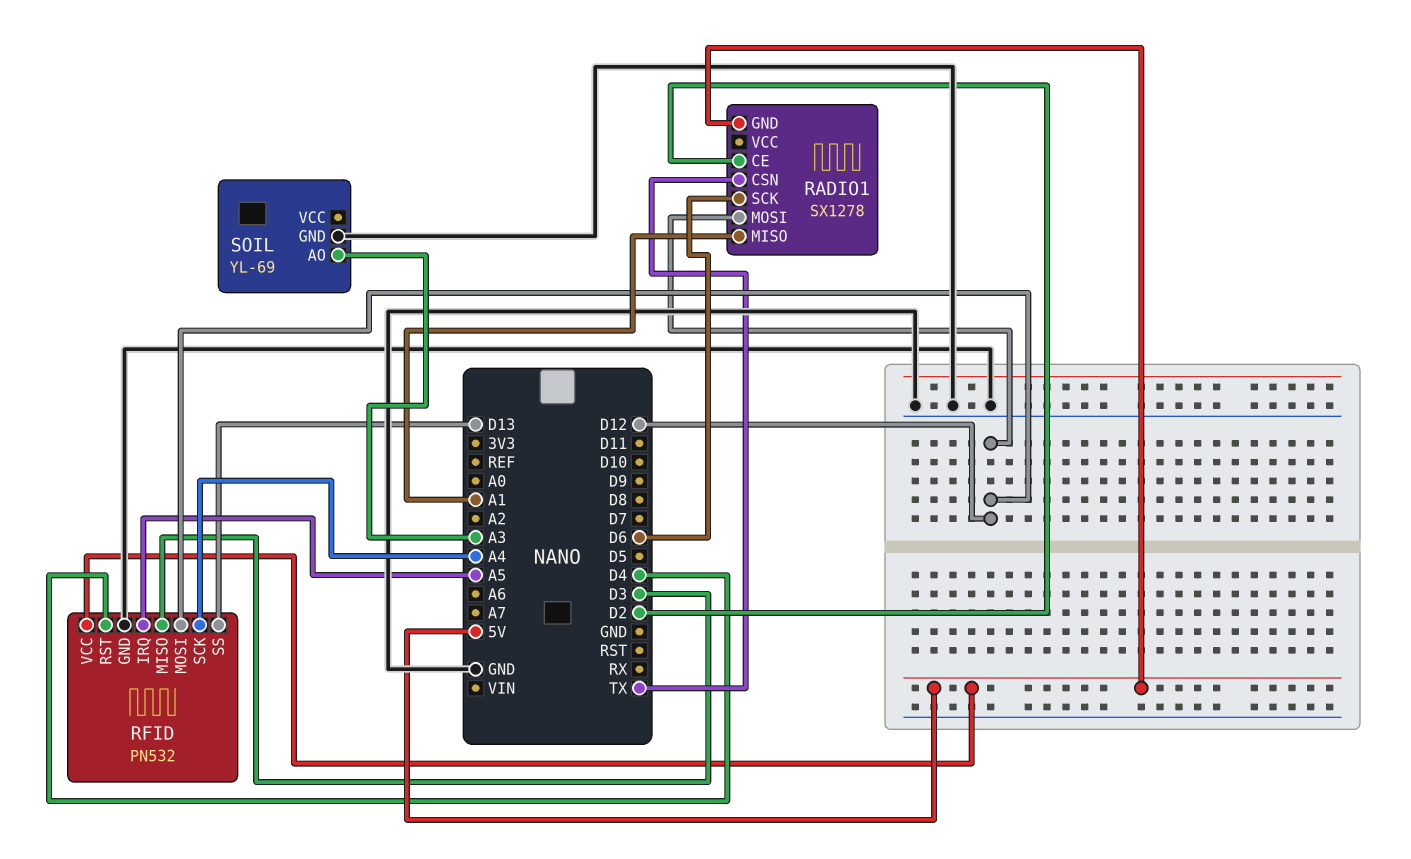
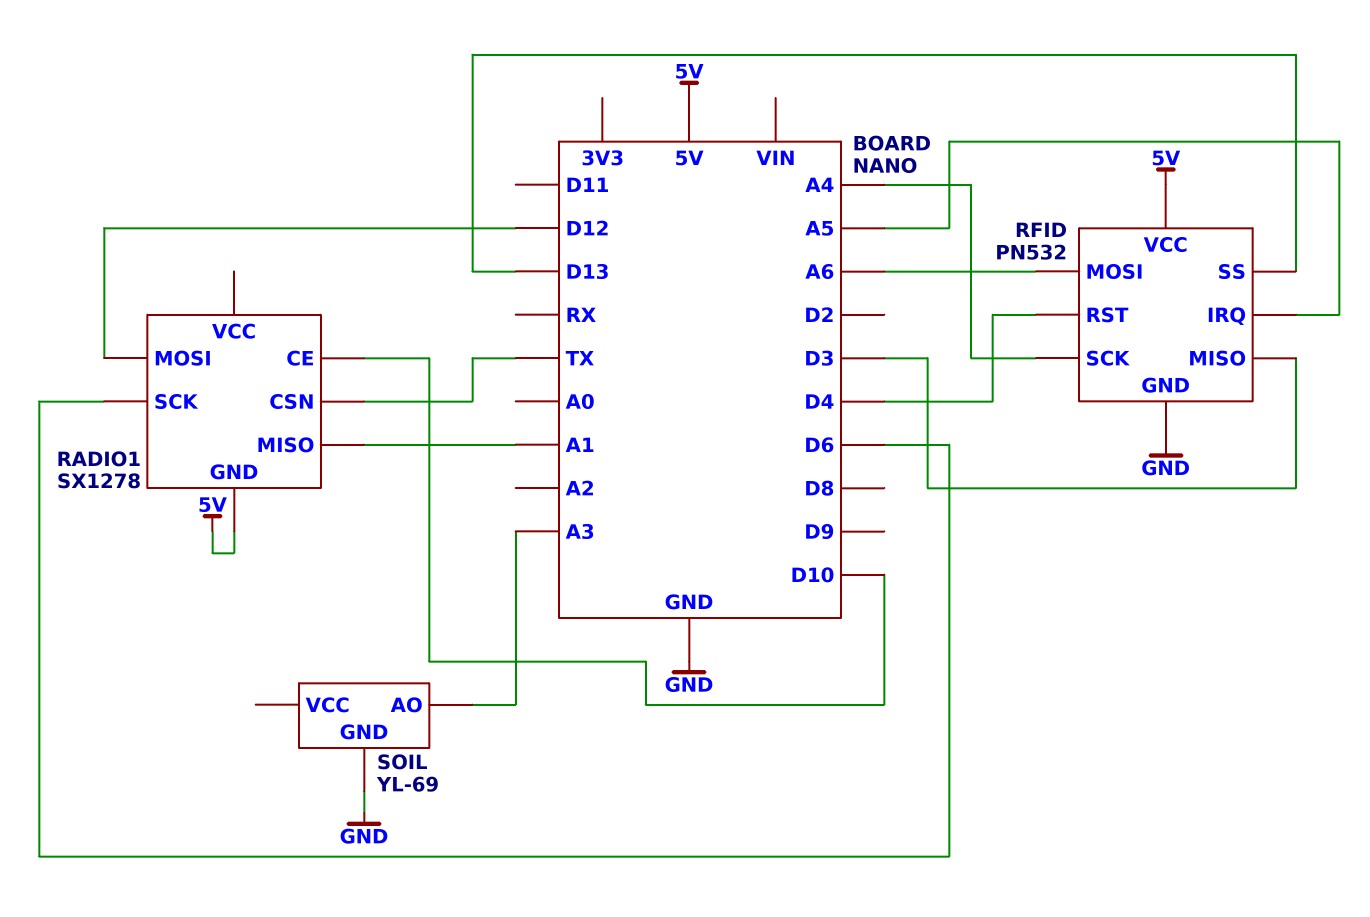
RADIO1 pin CE: D2 -> D10
RFID pin MOSI: D12 -> A6

